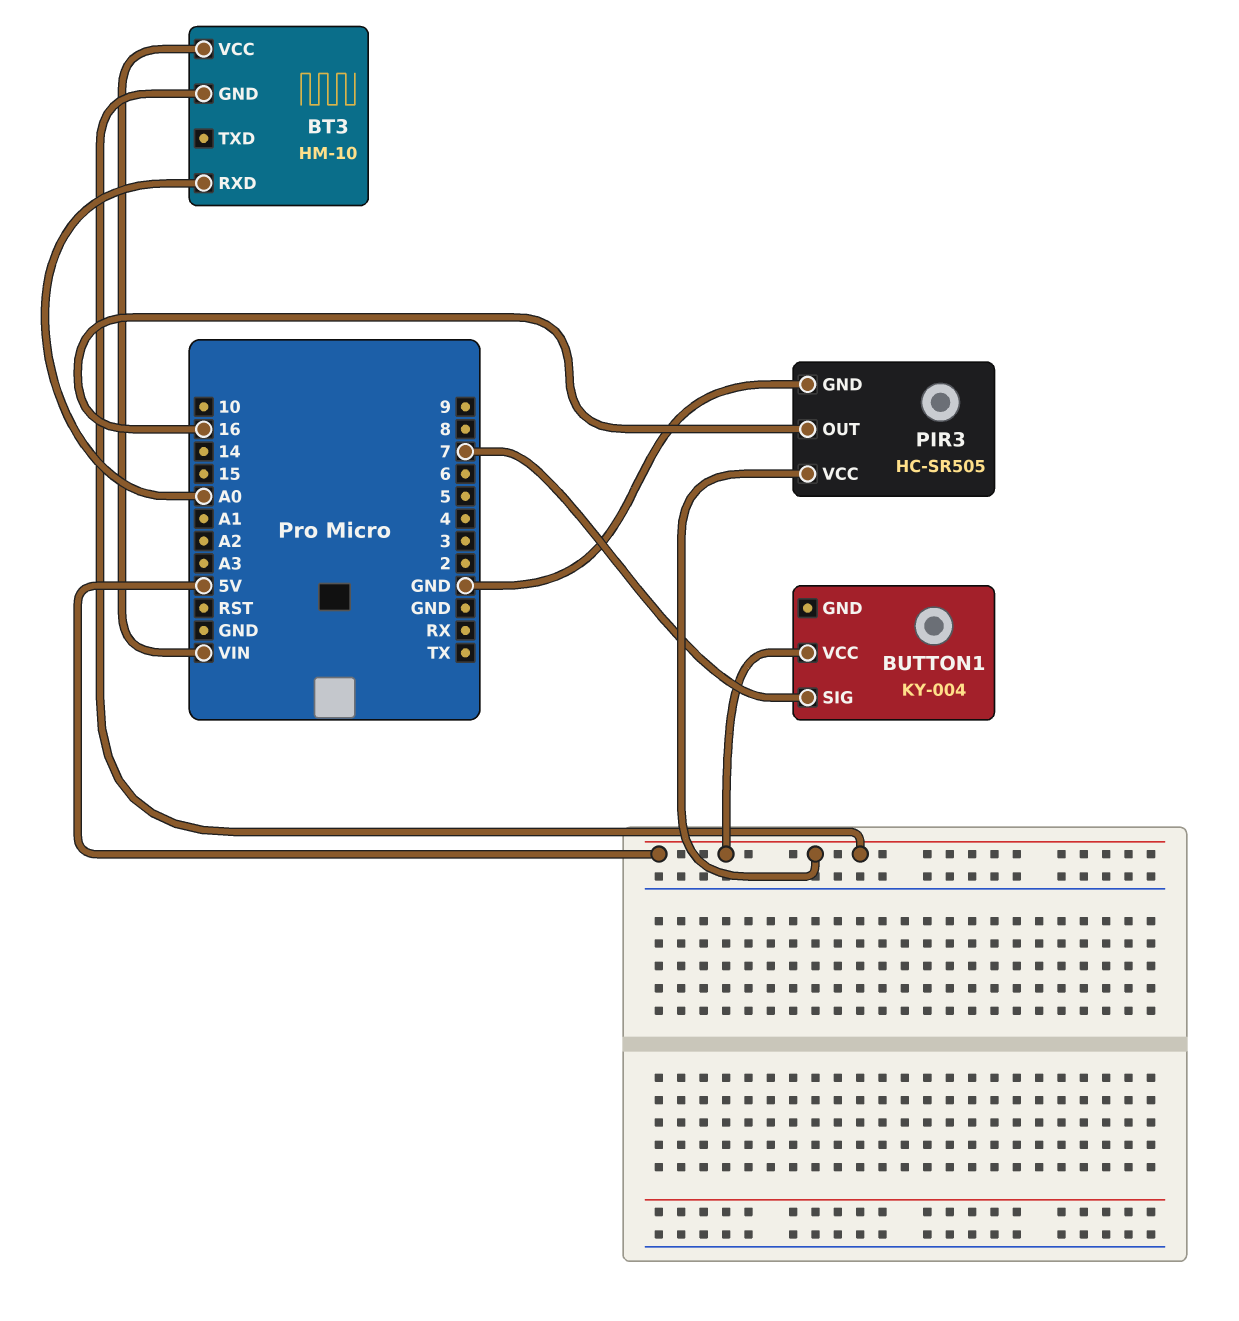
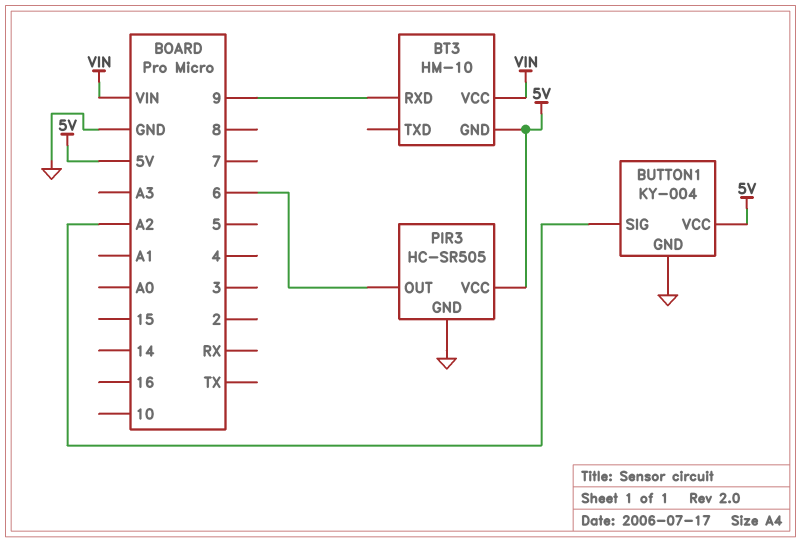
BT3 pin RXD: A0 -> 9
BUTTON1 pin GND: none -> GND
BUTTON1 pin SIG: 7 -> A2
PIR3 pin OUT: 16 -> 6

